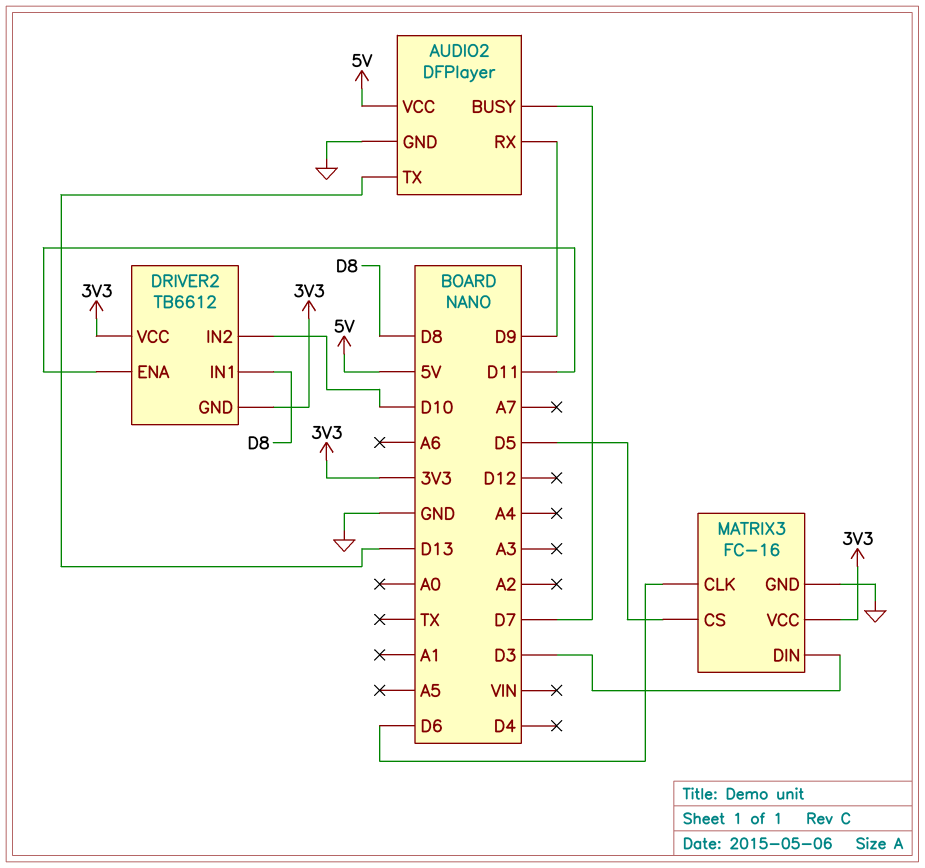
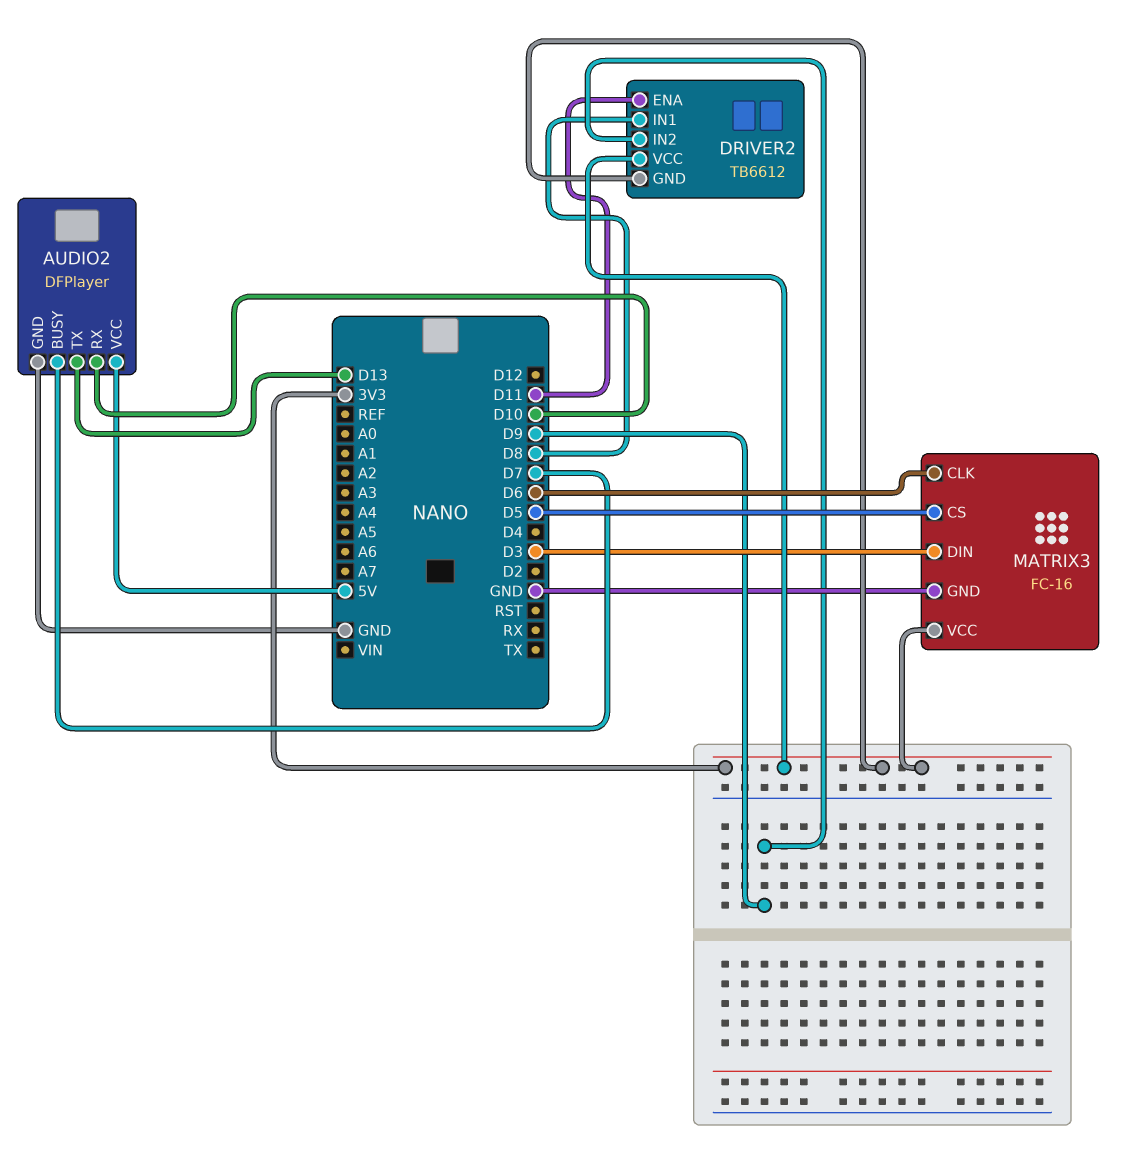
AUDIO2 pin RX: D9 -> D10
DRIVER2 pin IN2: D10 -> D9

